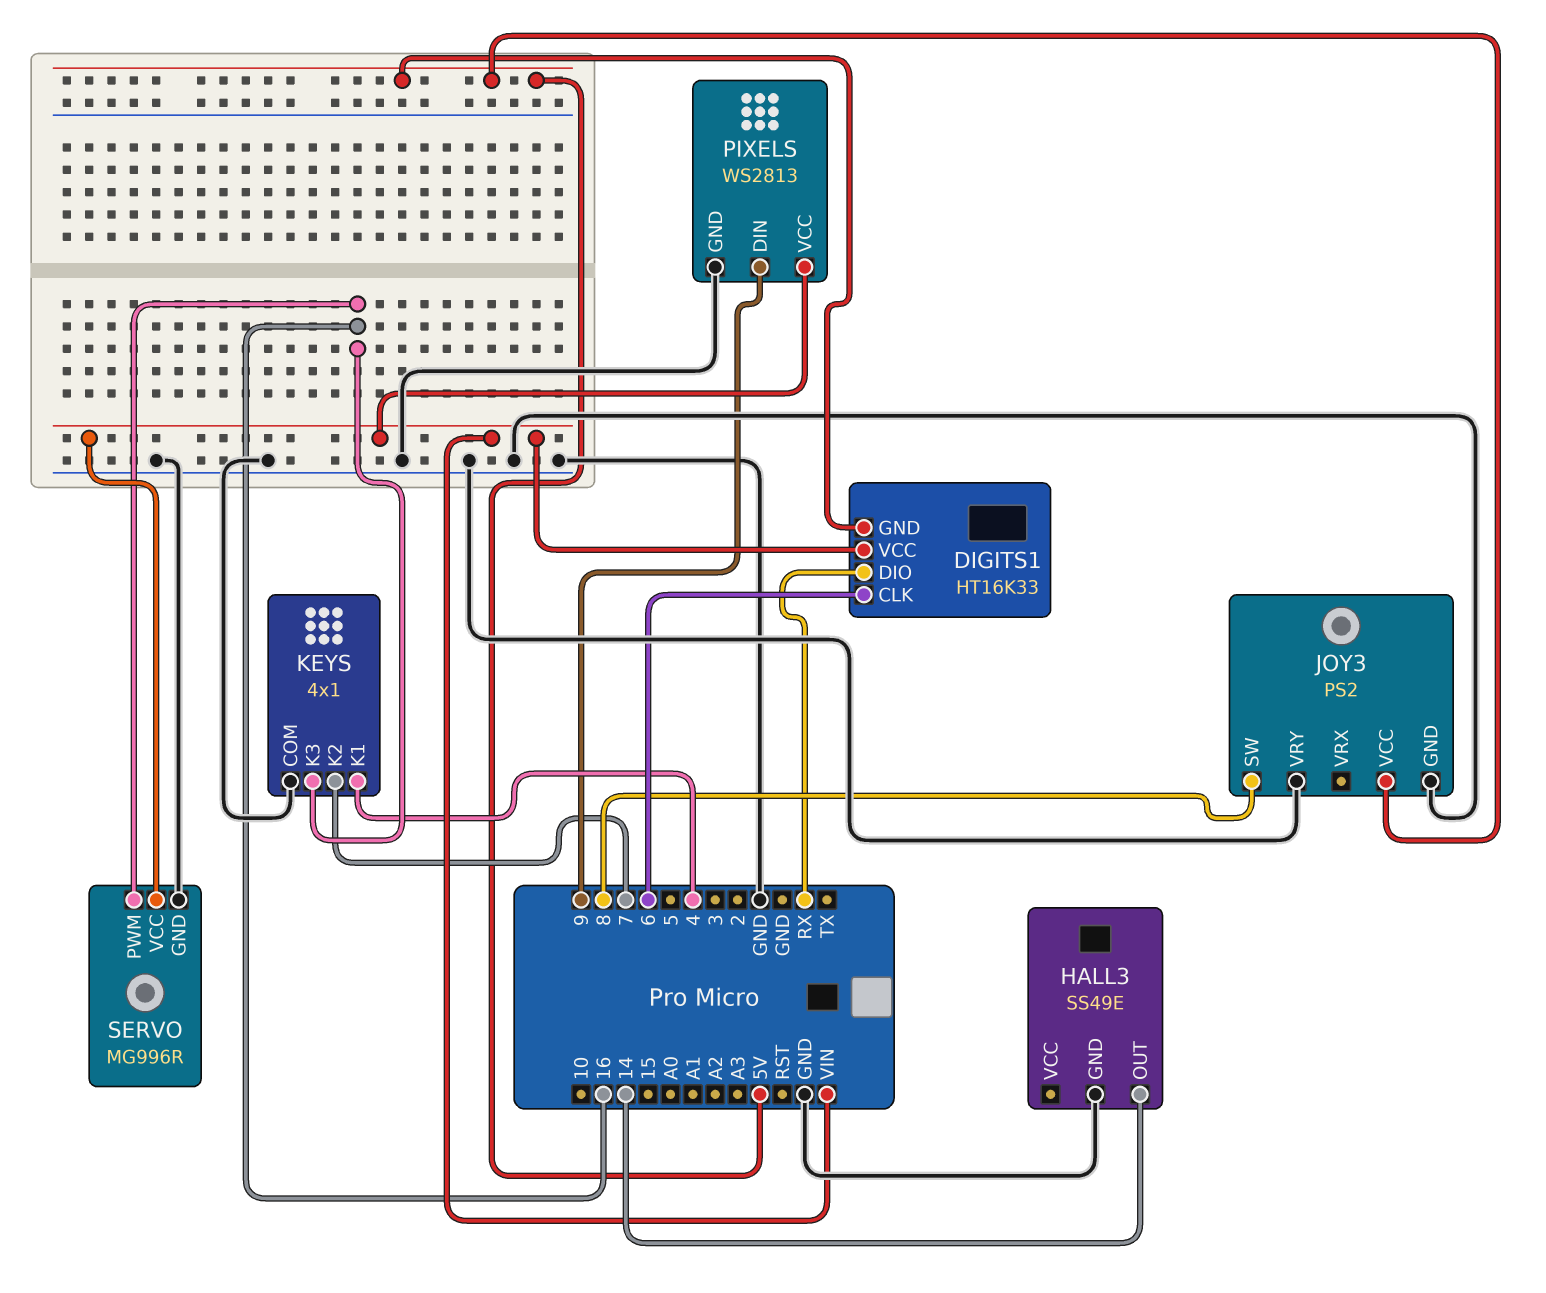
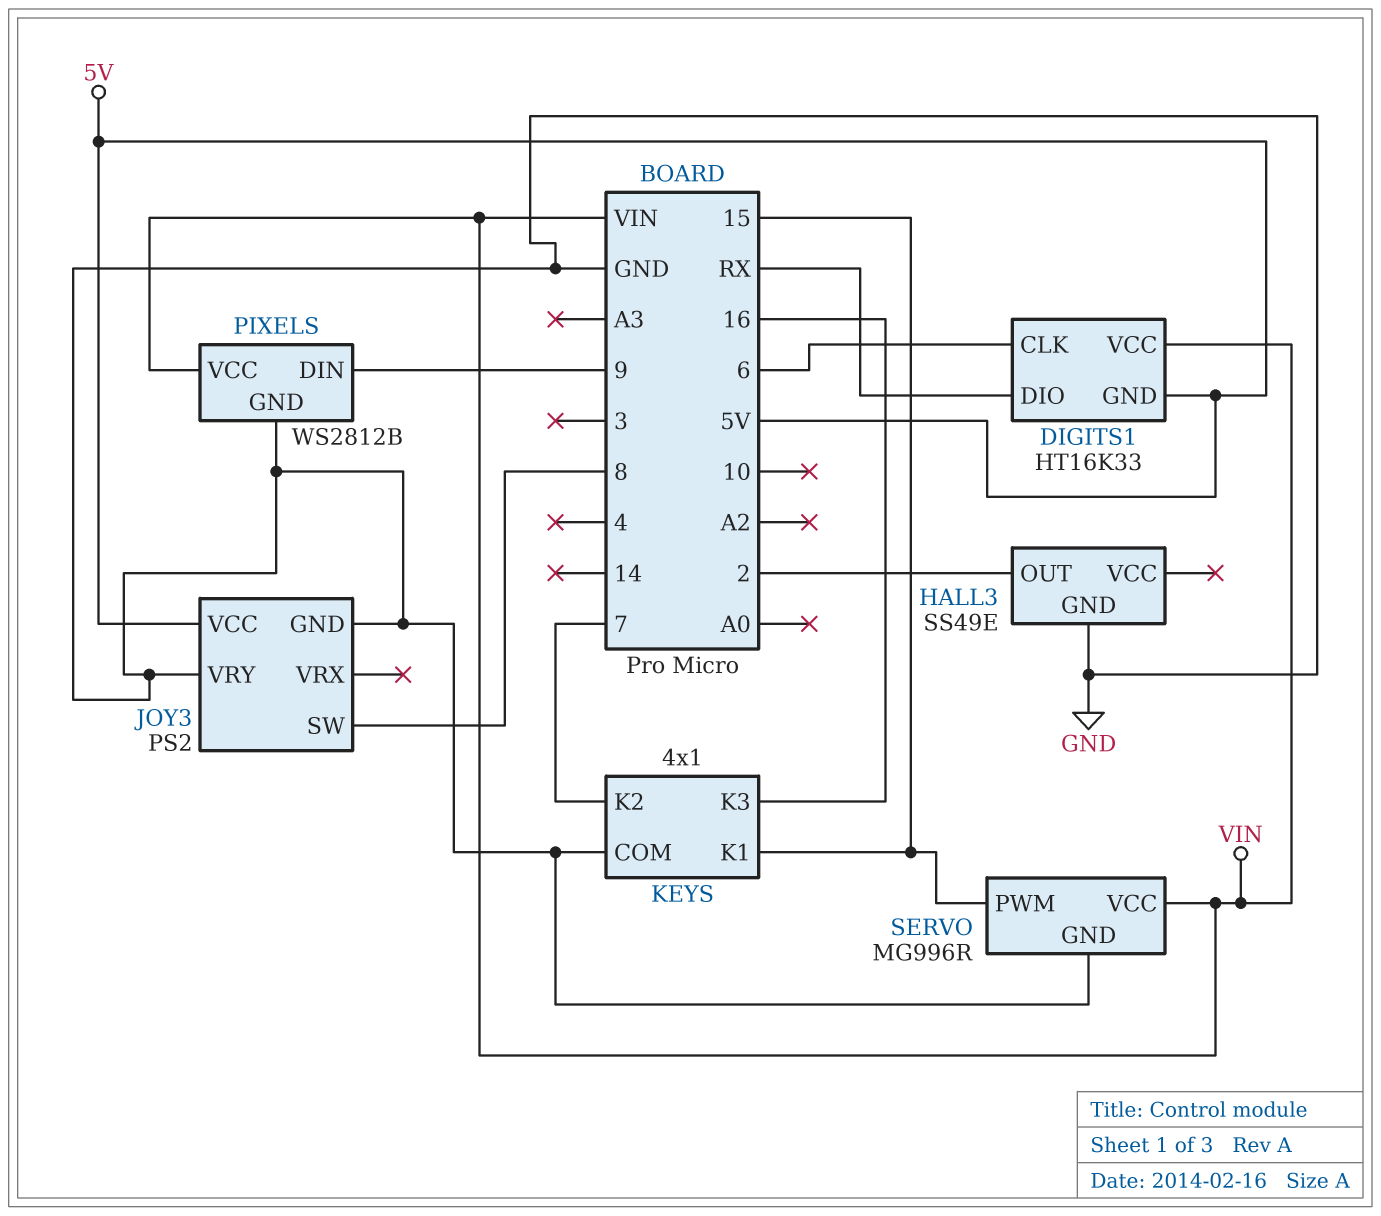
HALL3 pin OUT: 14 -> 2
KEYS pin K1: 4 -> 15
PIXELS: WS2813 -> WS2812B
SERVO pin PWM: 16 -> 15

